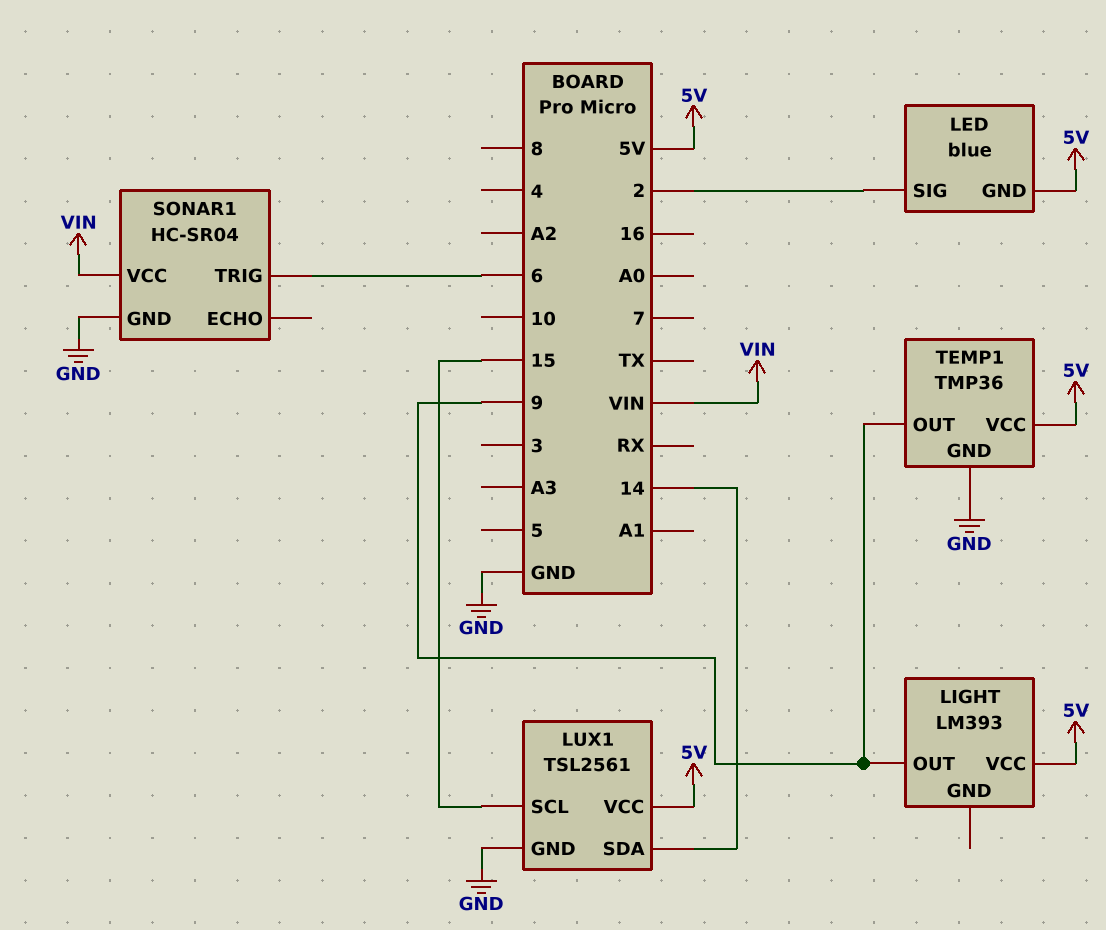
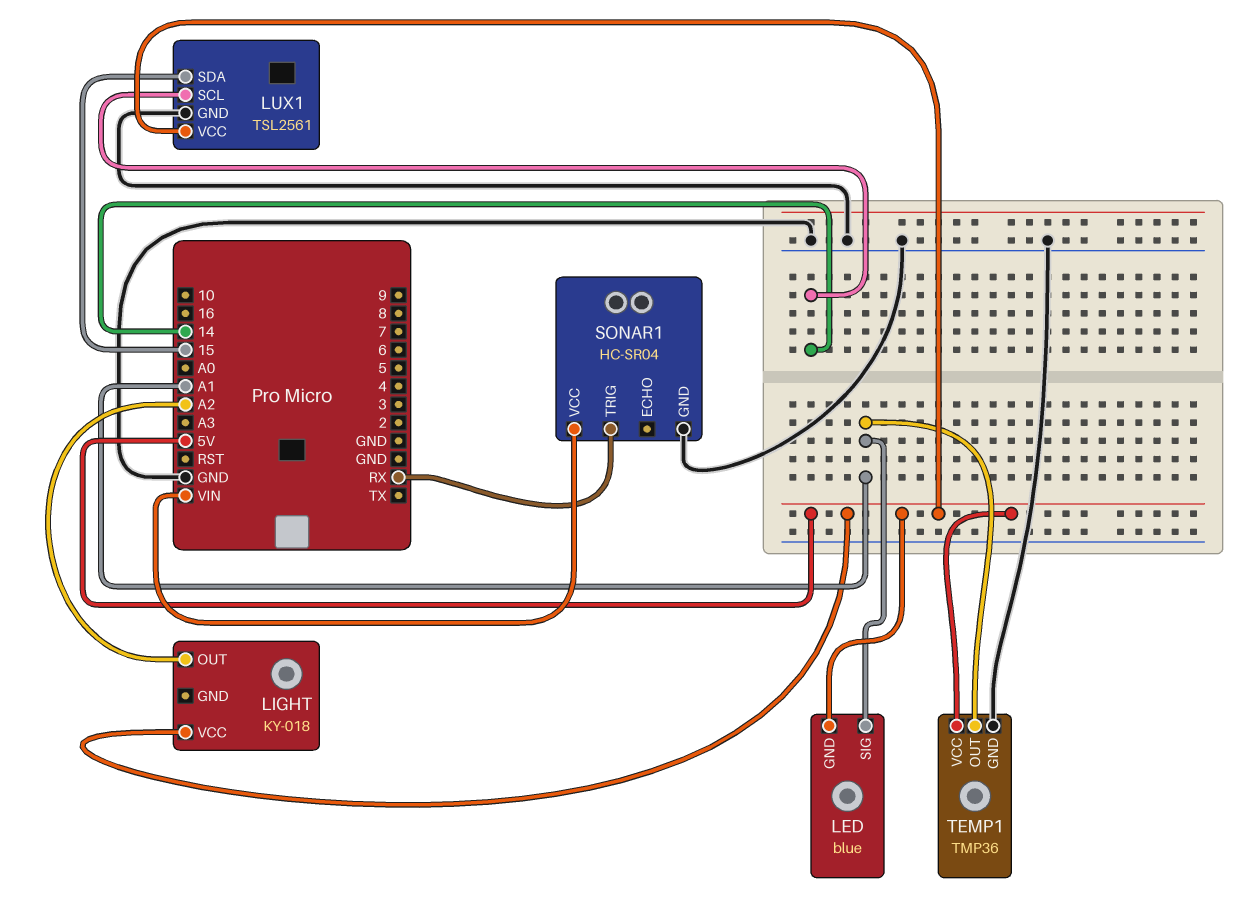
LED pin SIG: 2 -> A1
LIGHT: LM393 -> KY-018
LIGHT pin OUT: 9 -> A2
LUX1 pin SCL: 15 -> 14
LUX1 pin SDA: 14 -> 15
SONAR1 pin TRIG: 6 -> RX
TEMP1 pin OUT: 9 -> A1

